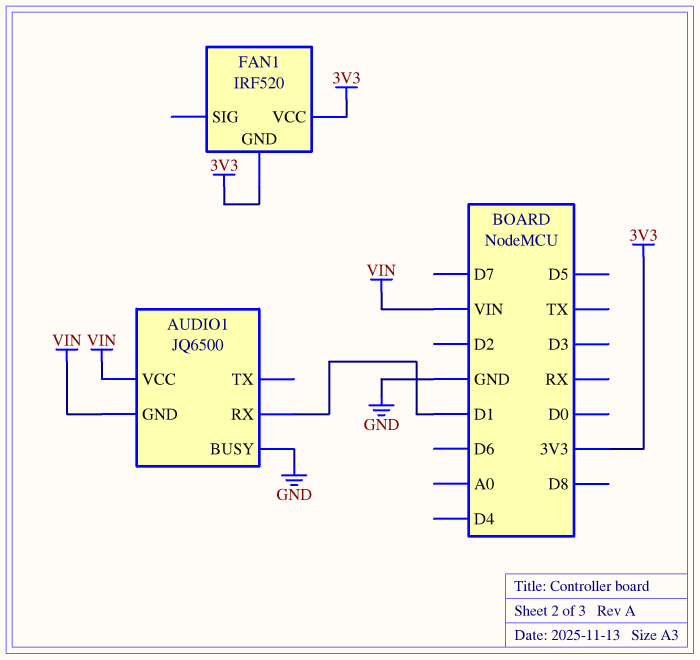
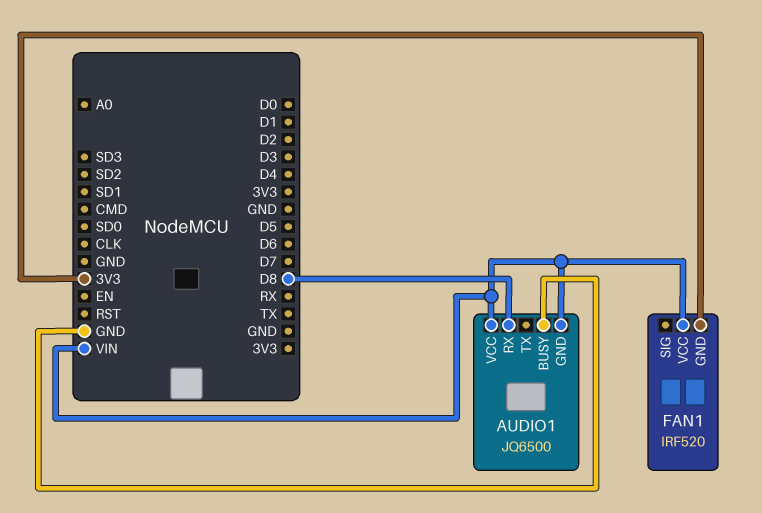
AUDIO1 pin RX: D1 -> D8
FAN1 pin VCC: 3V3 -> VIN

